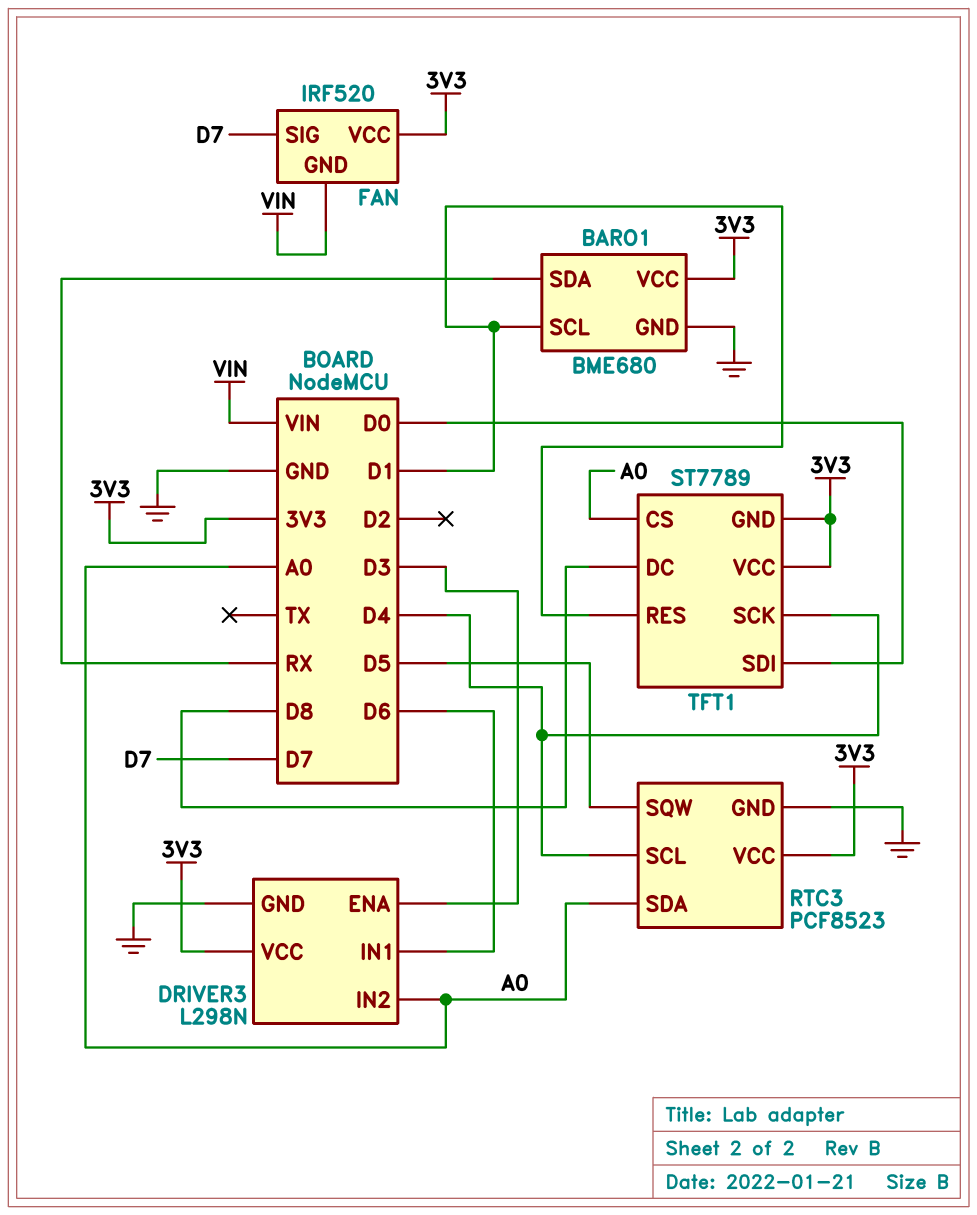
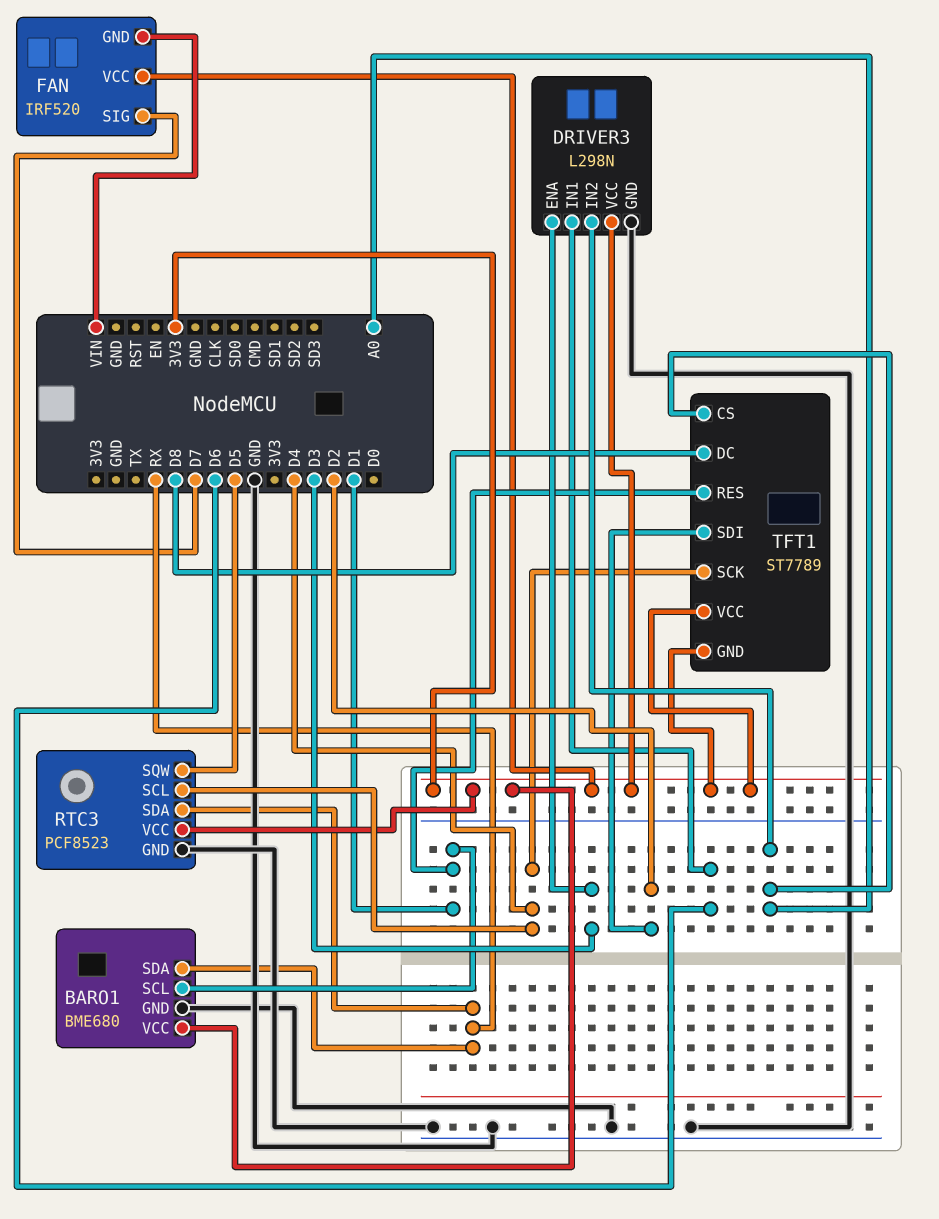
RTC3 pin SDA: A0 -> RX
TFT1 pin SDI: D0 -> D2

